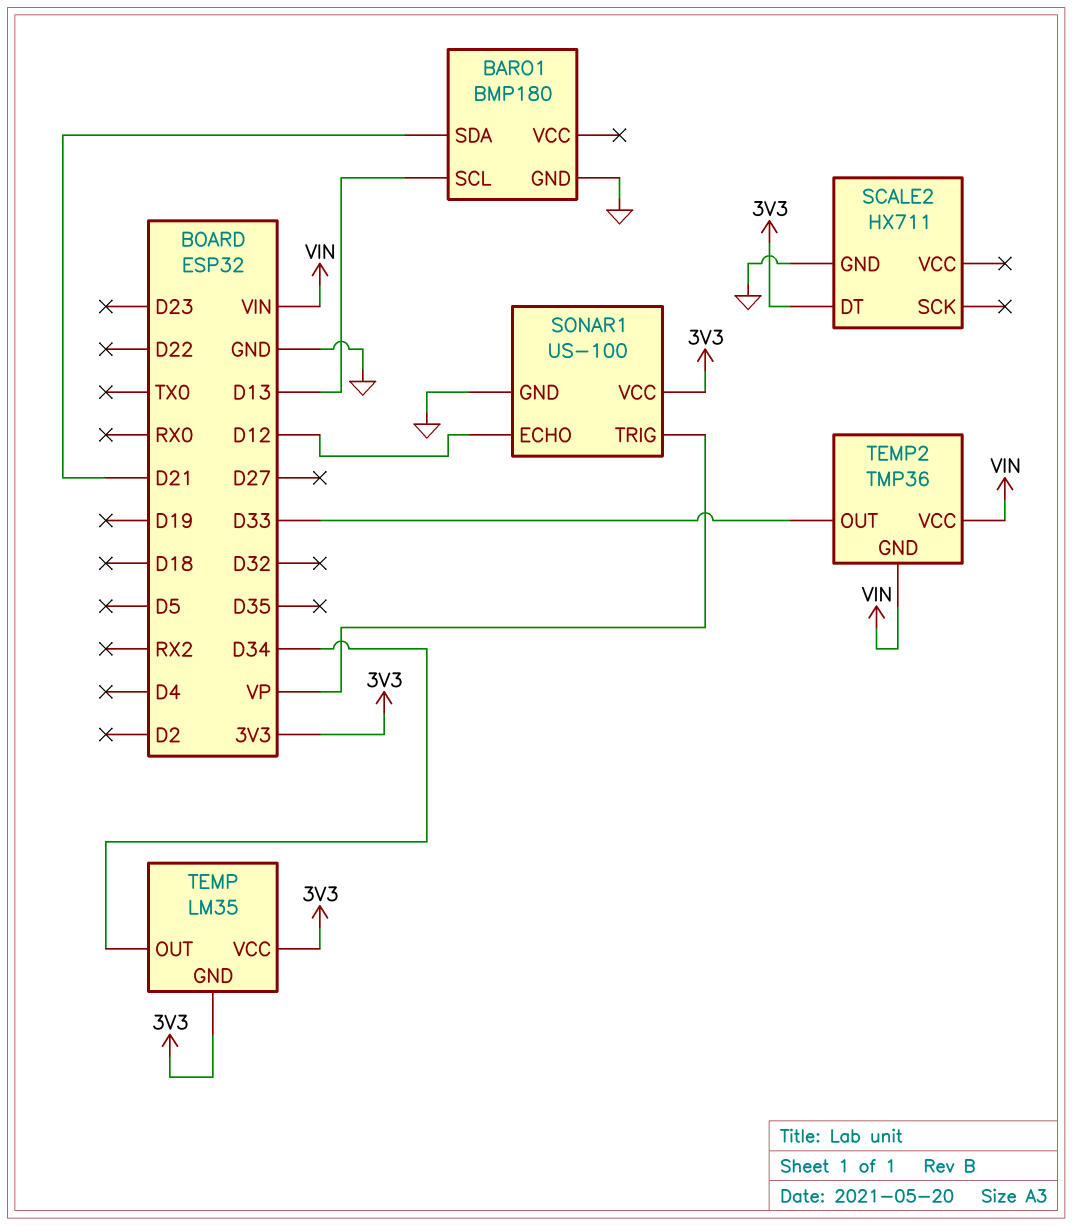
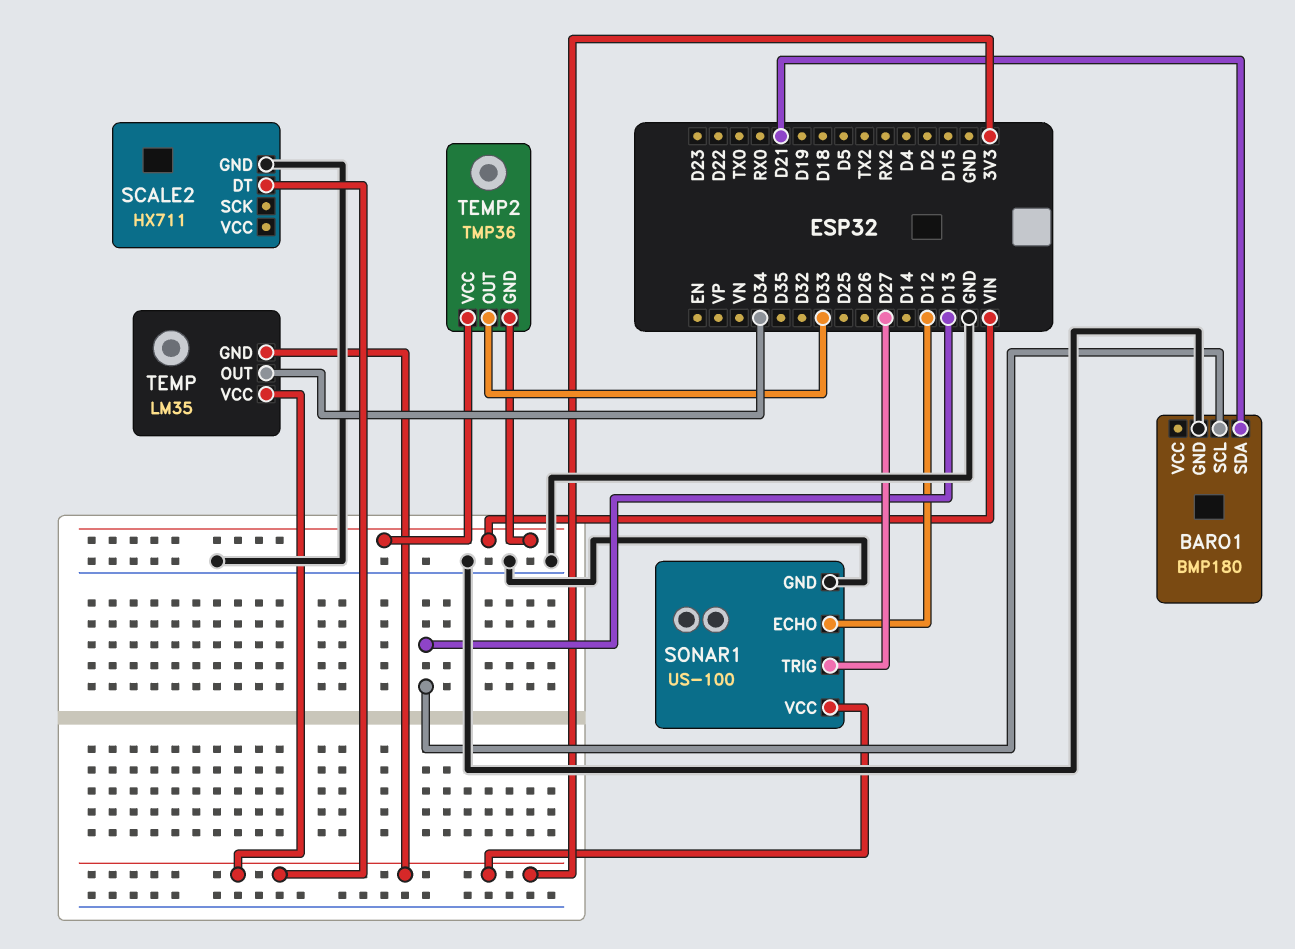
SONAR1 pin TRIG: VP -> D27

